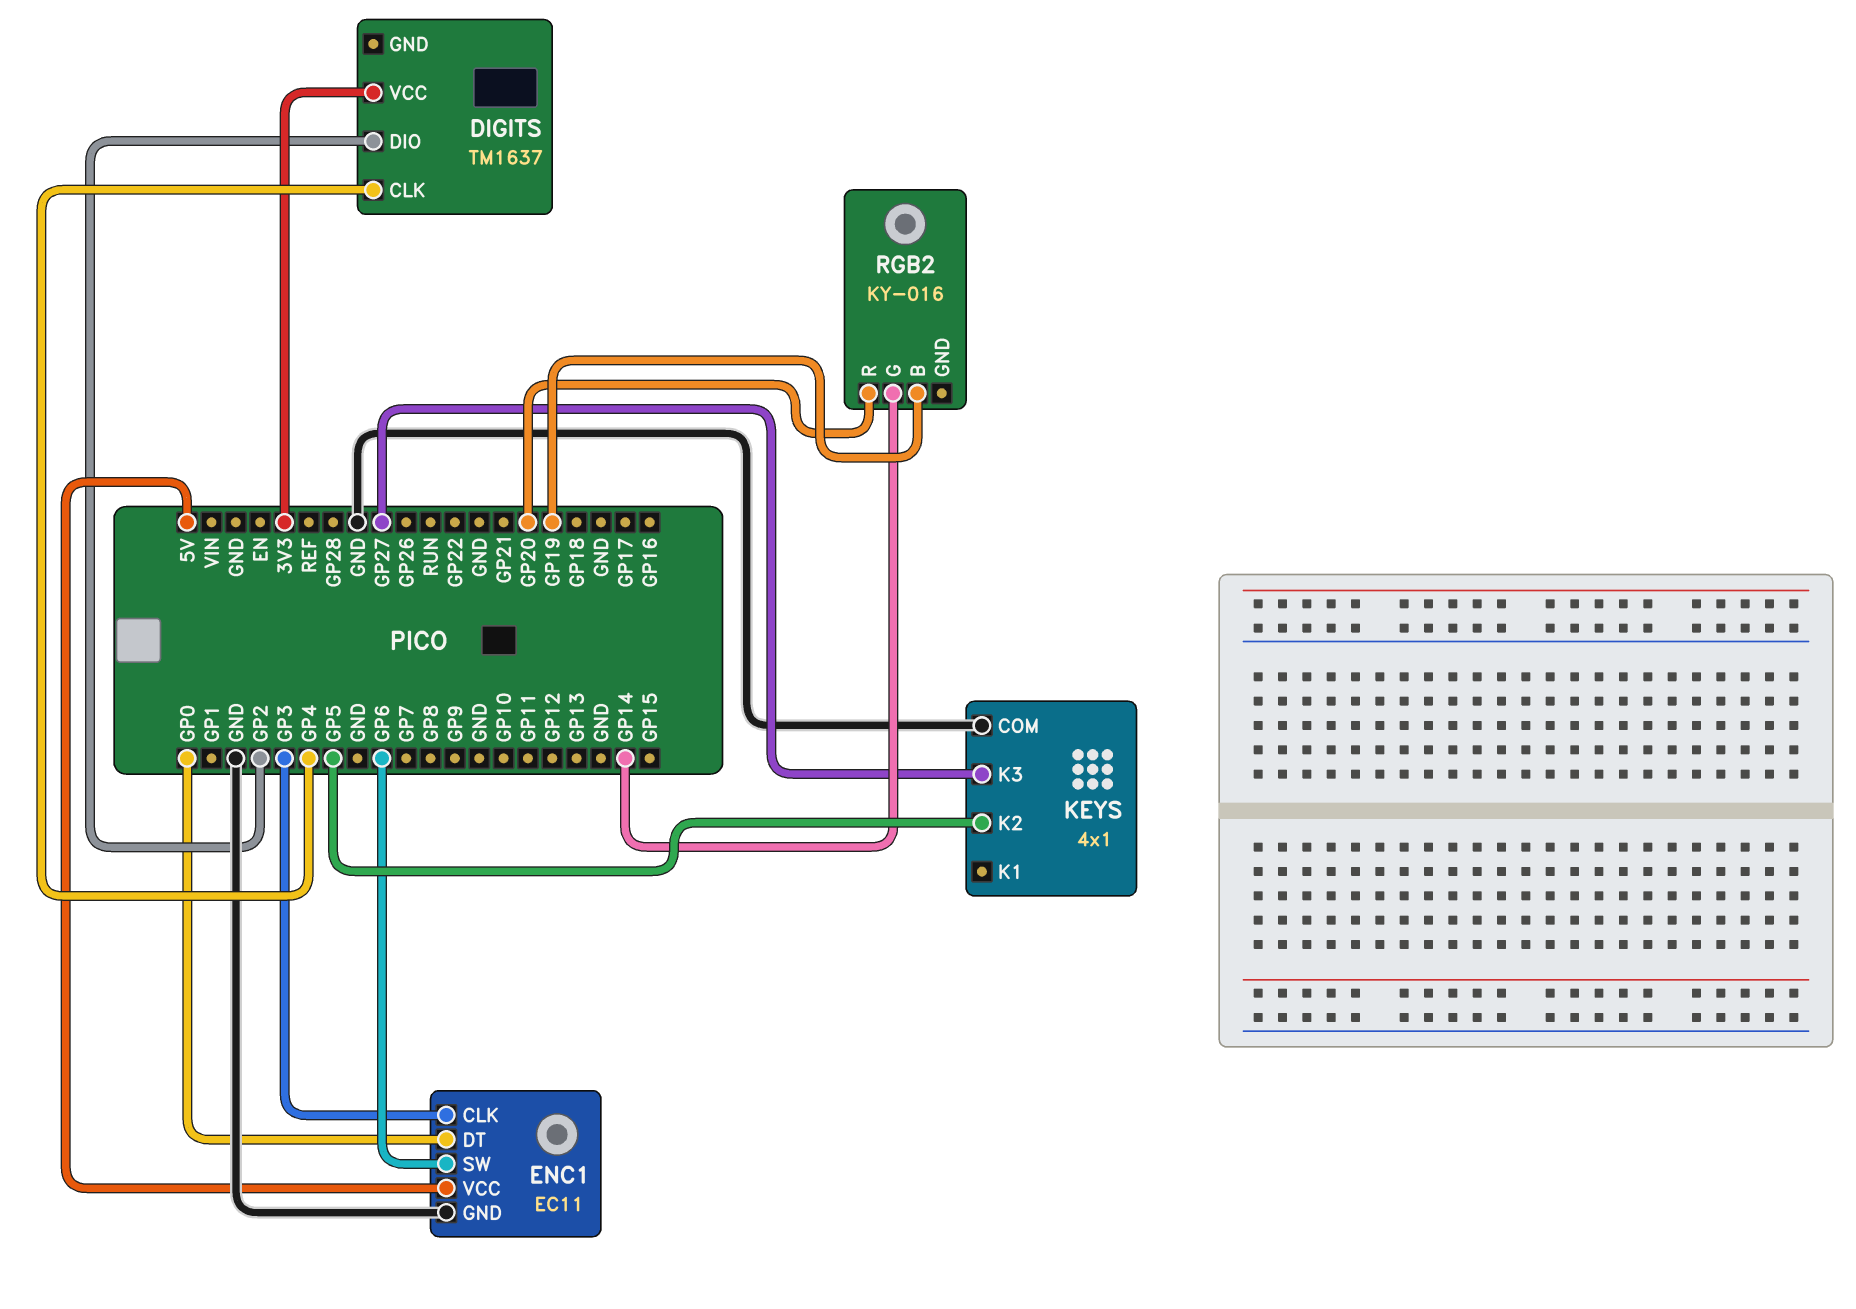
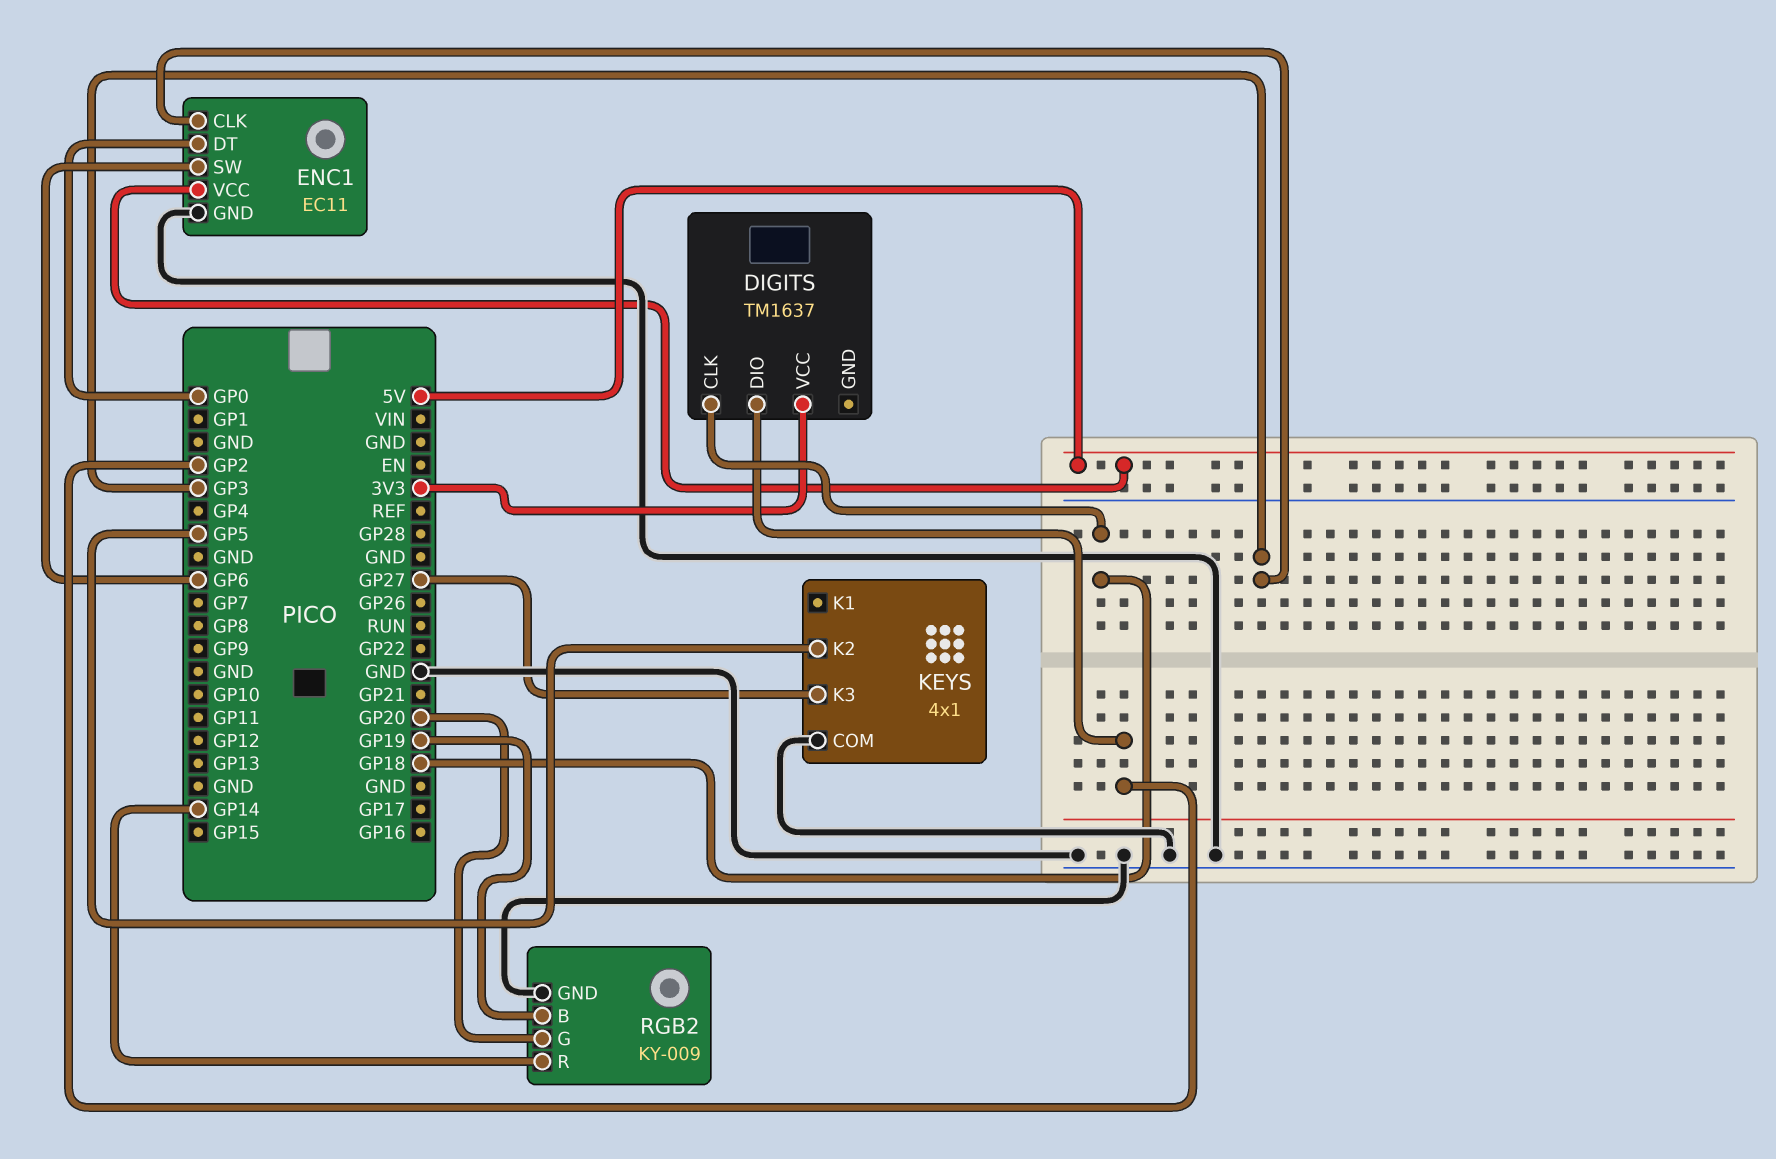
DIGITS pin CLK: GP4 -> GP18
RGB2: KY-016 -> KY-009
RGB2 pin G: GP14 -> GP20
RGB2 pin GND: none -> GND
RGB2 pin R: GP20 -> GP14

